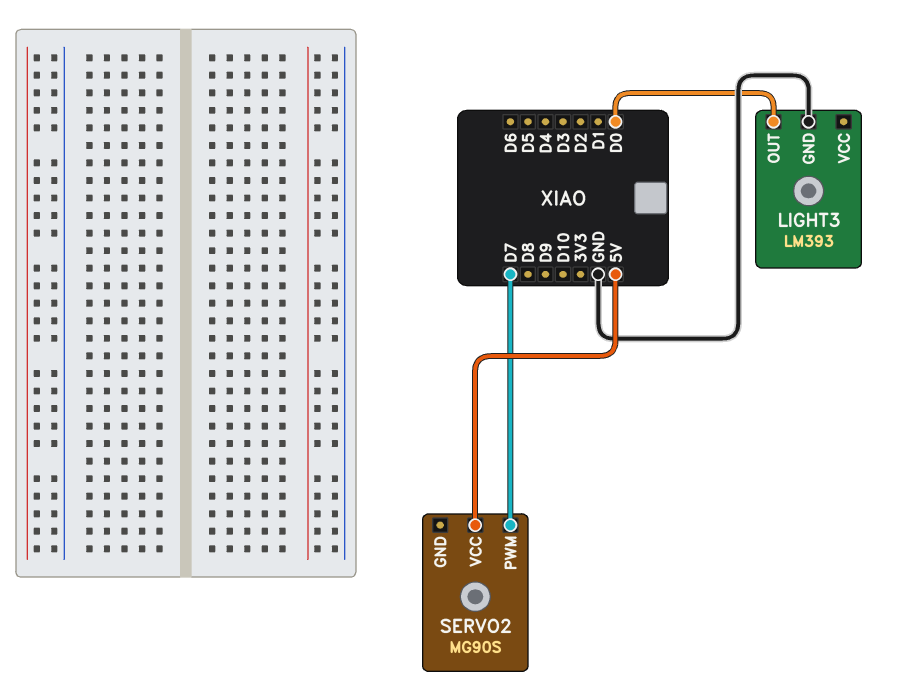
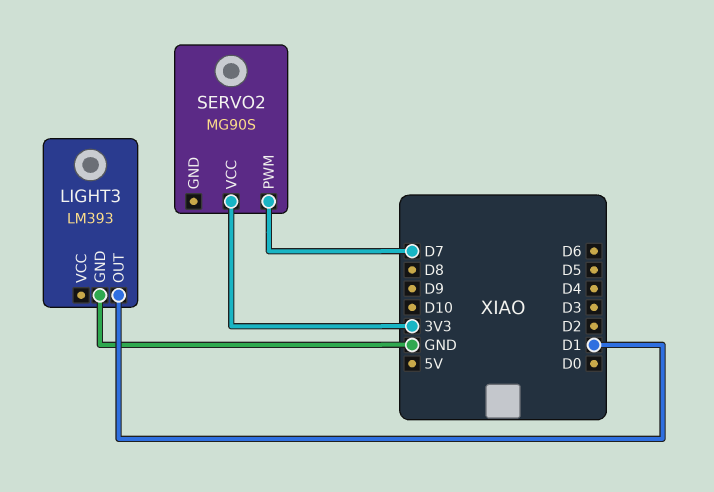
LIGHT3 pin OUT: D0 -> D1
SERVO2 pin VCC: 5V -> 3V3

